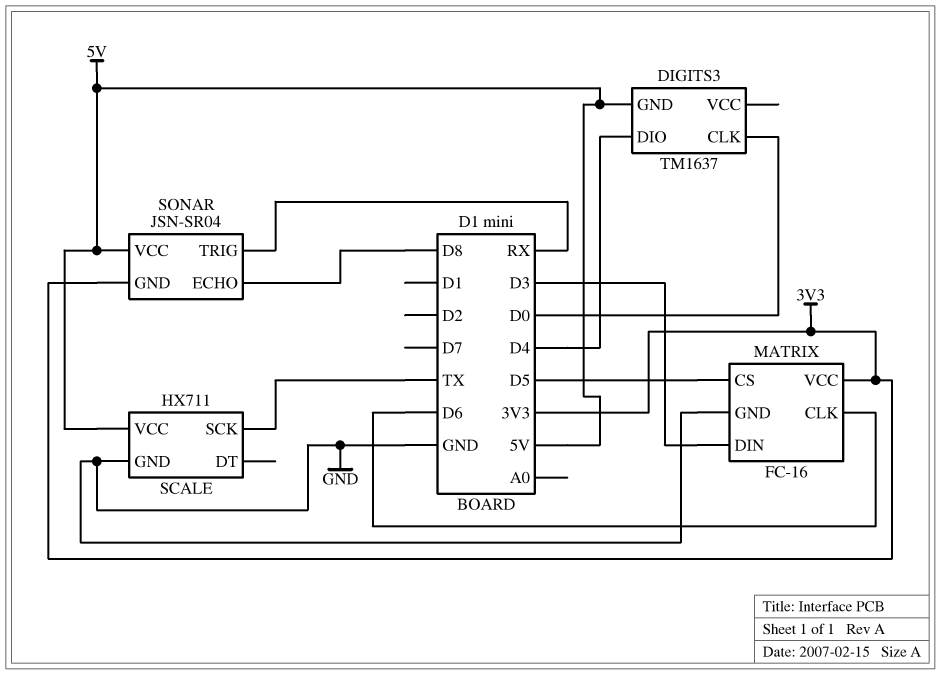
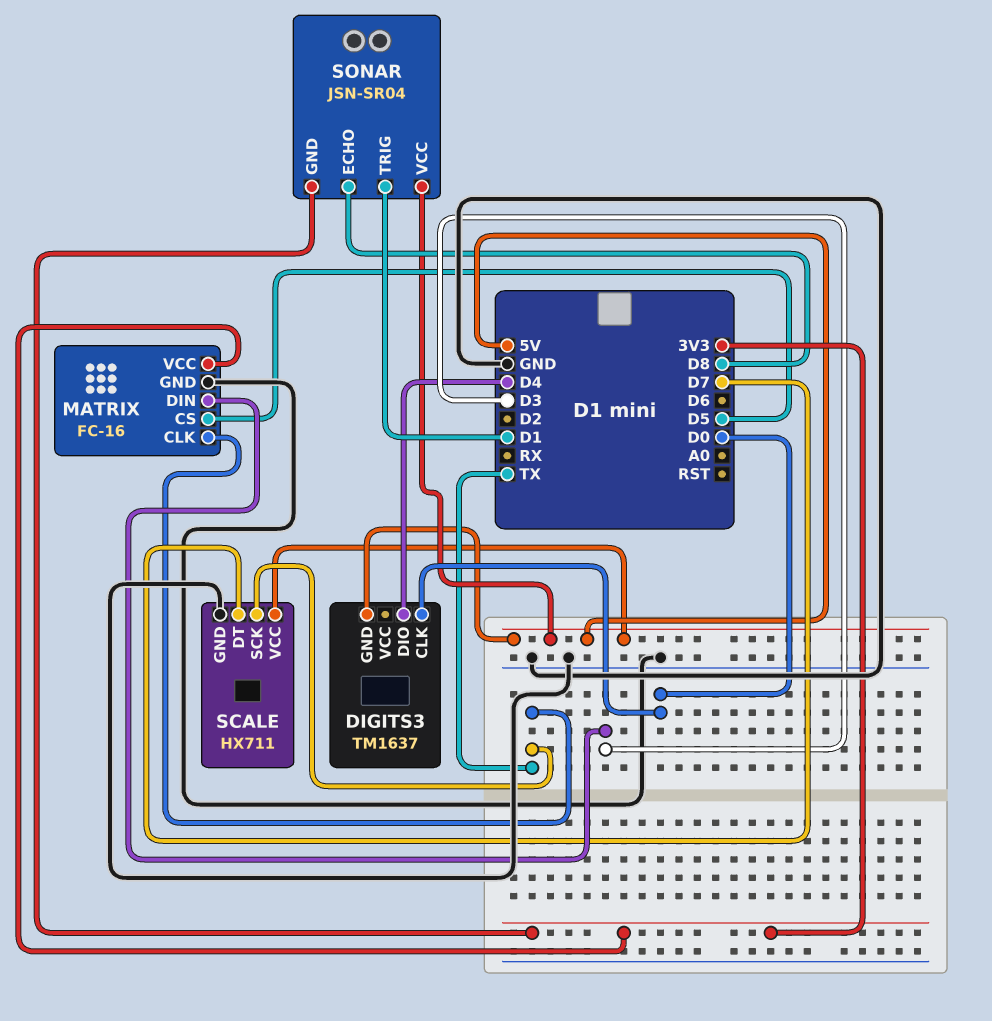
MATRIX pin CLK: D6 -> TX
SCALE pin DT: none -> D7
SONAR pin TRIG: RX -> D1

